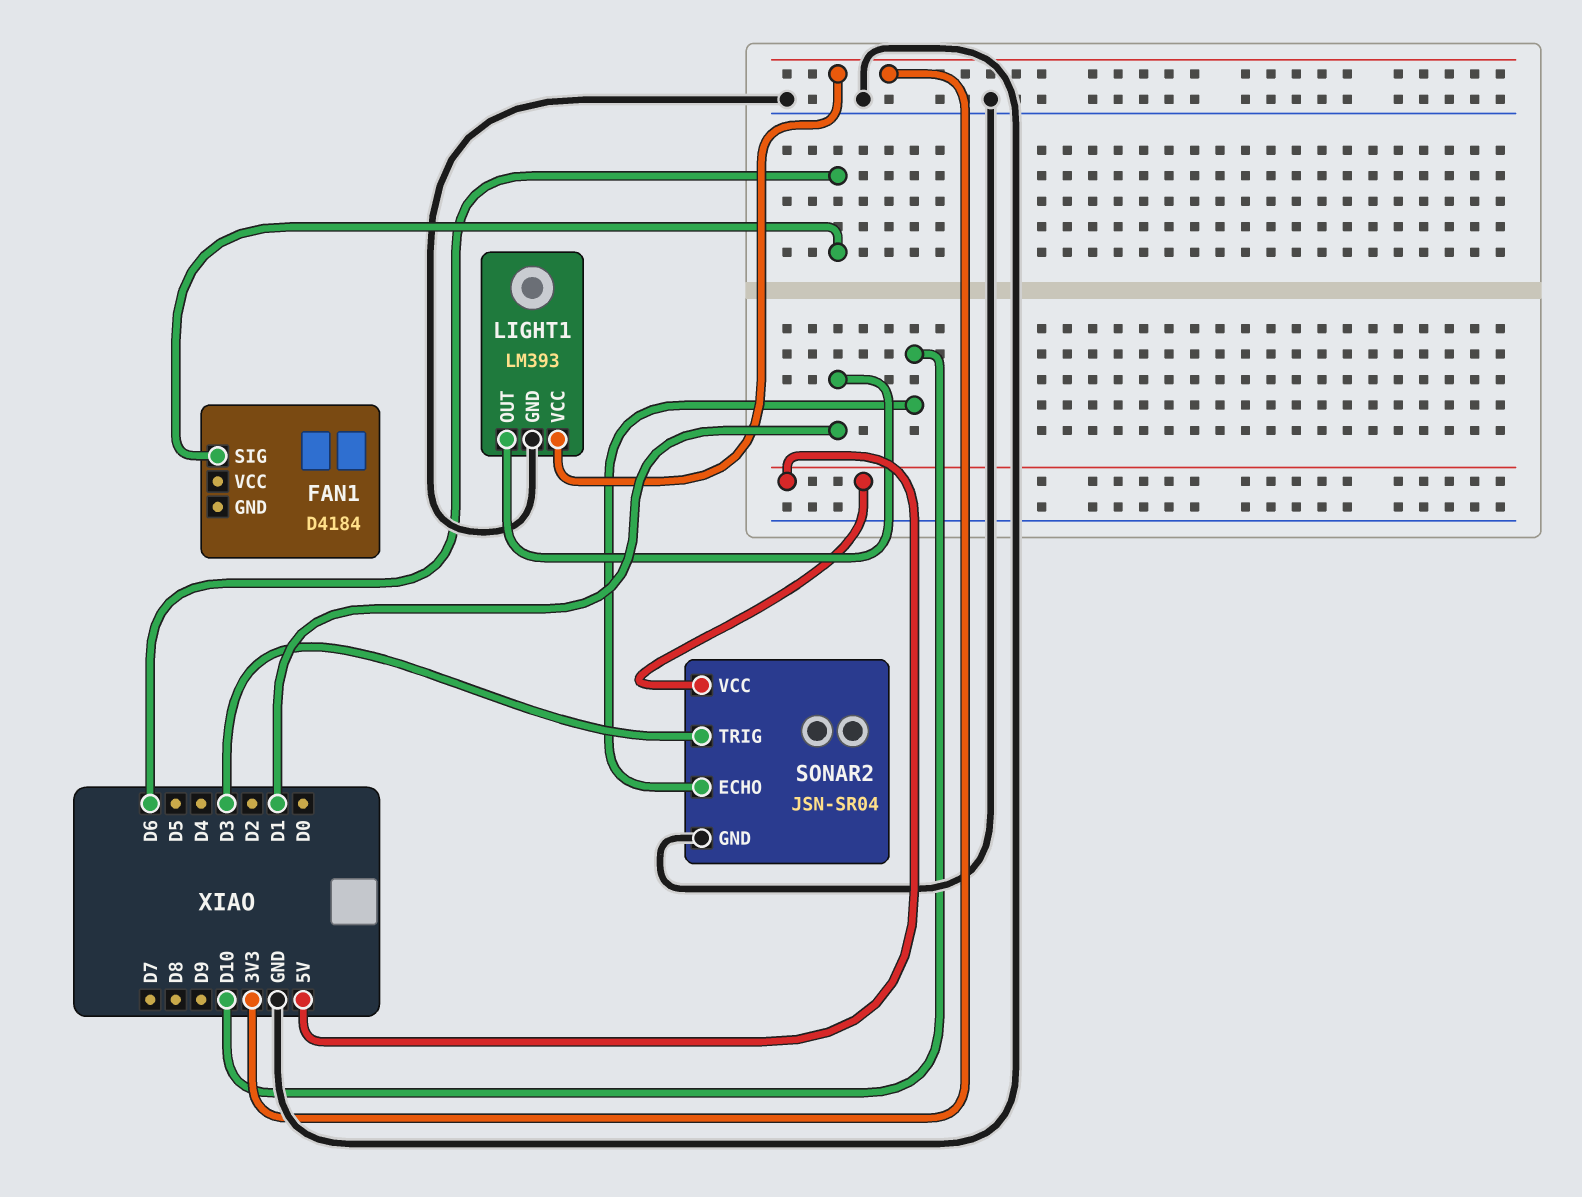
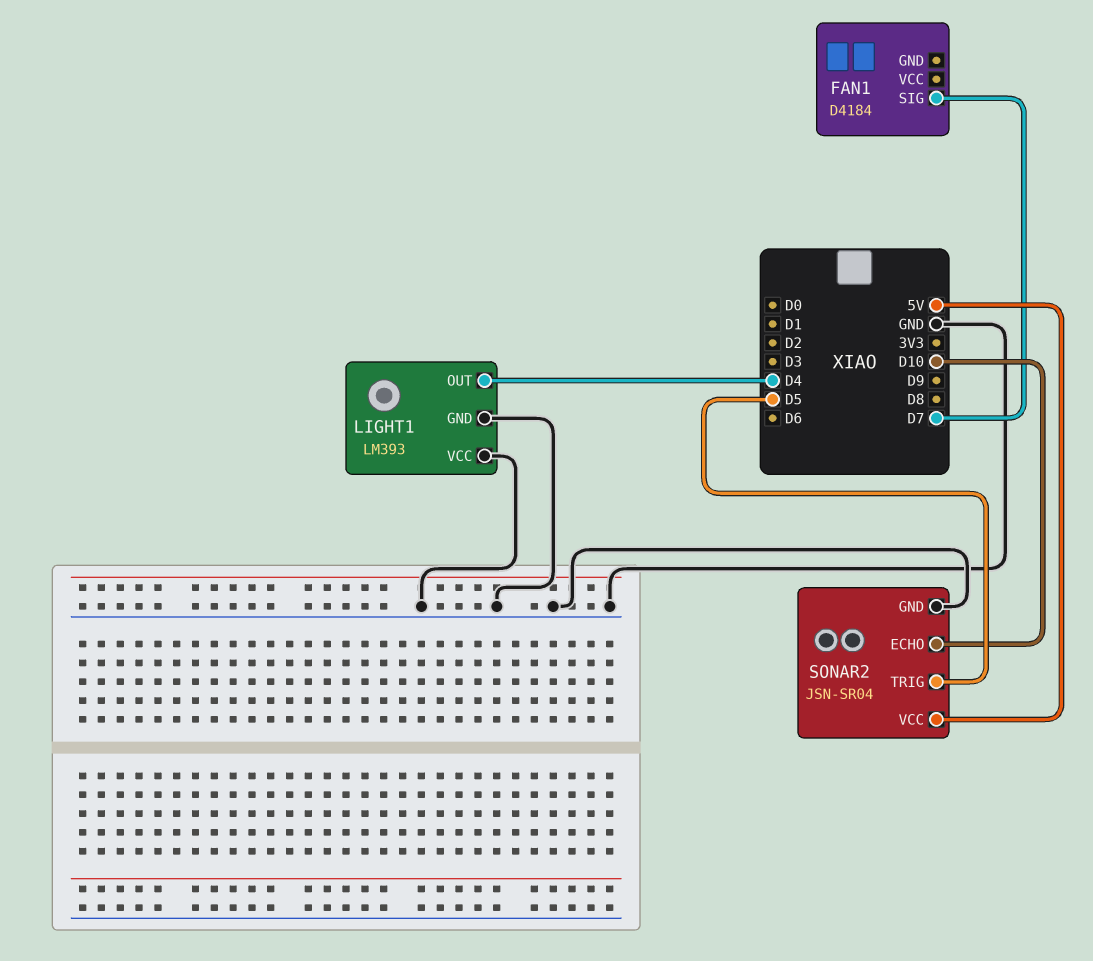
FAN1 pin SIG: D6 -> D7
LIGHT1 pin OUT: D1 -> D4
LIGHT1 pin VCC: 3V3 -> GND
SONAR2 pin TRIG: D3 -> D5

